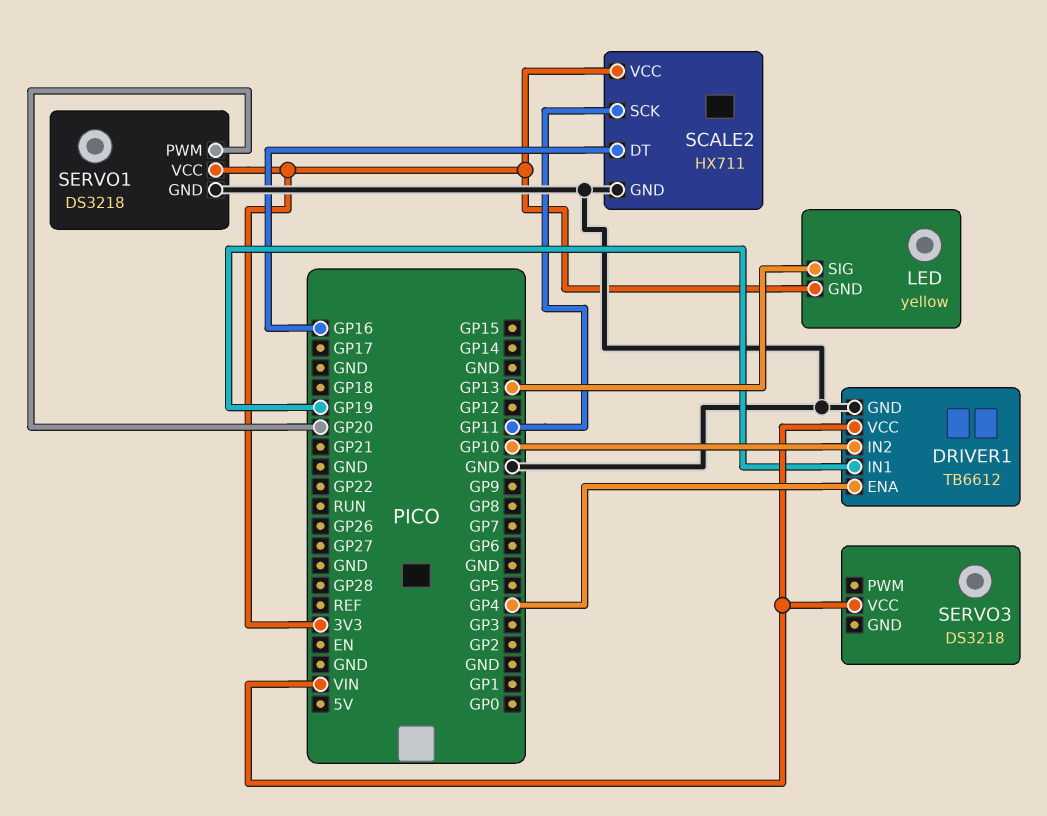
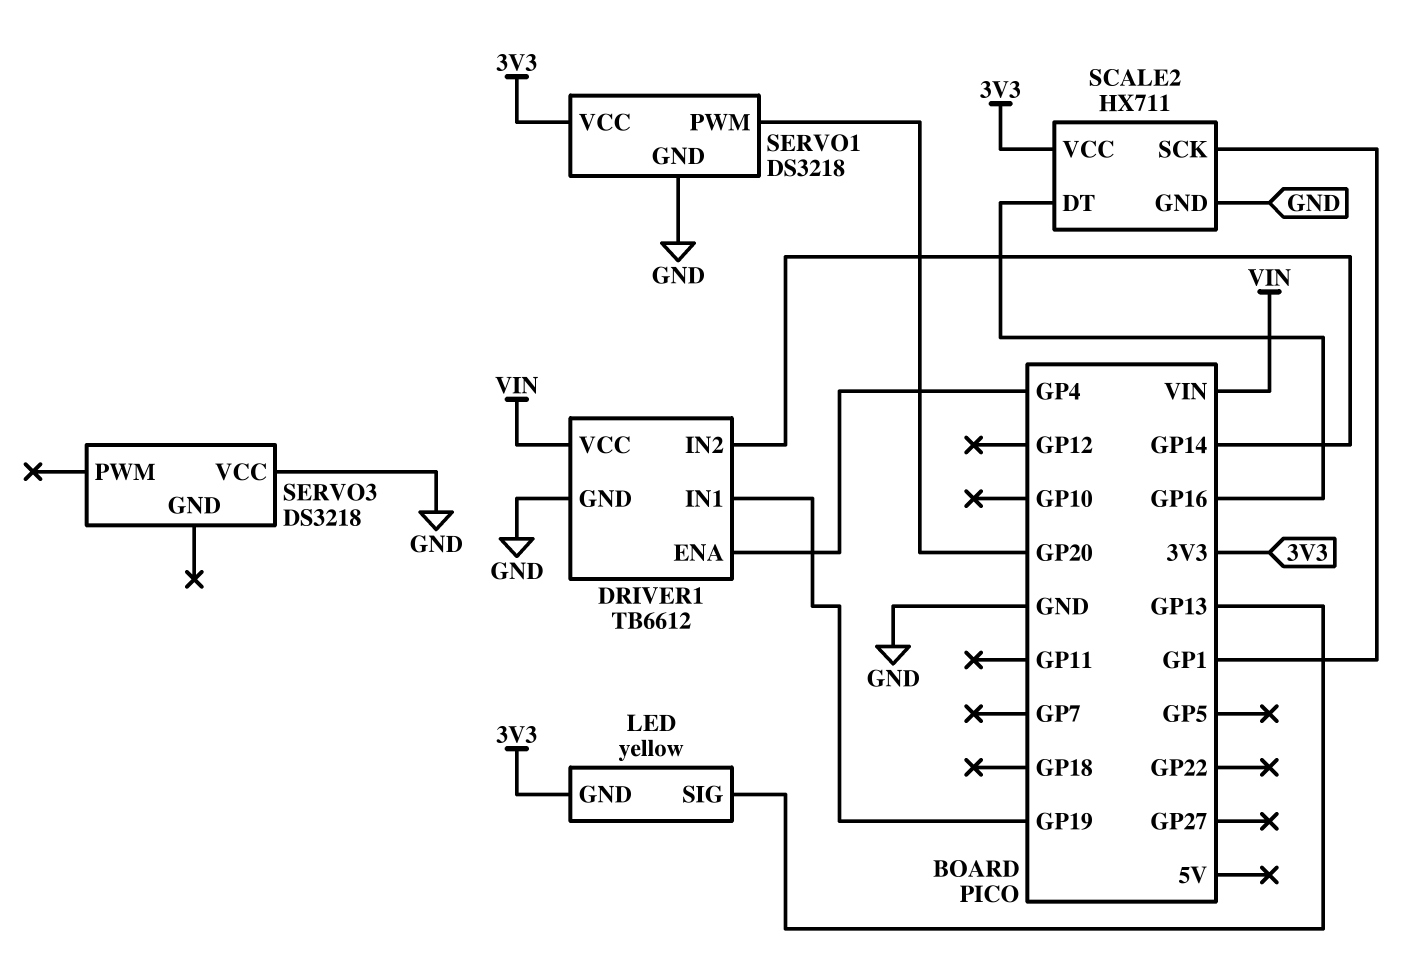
DRIVER1 pin IN2: GP10 -> GP14
SCALE2 pin SCK: GP11 -> GP1
SERVO3 pin VCC: VIN -> GND

